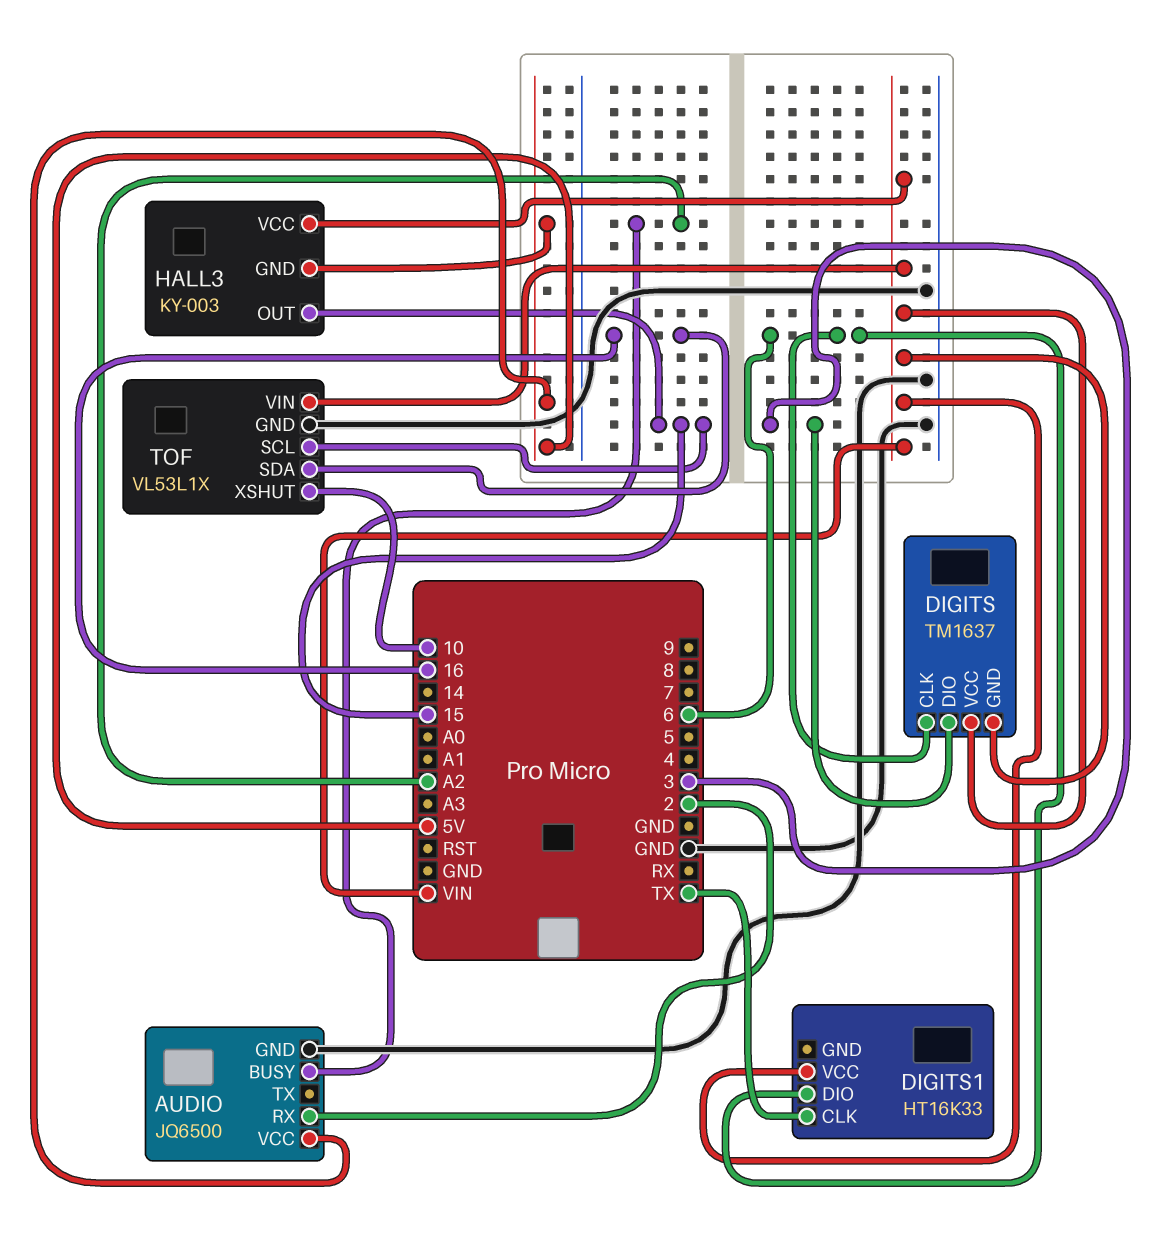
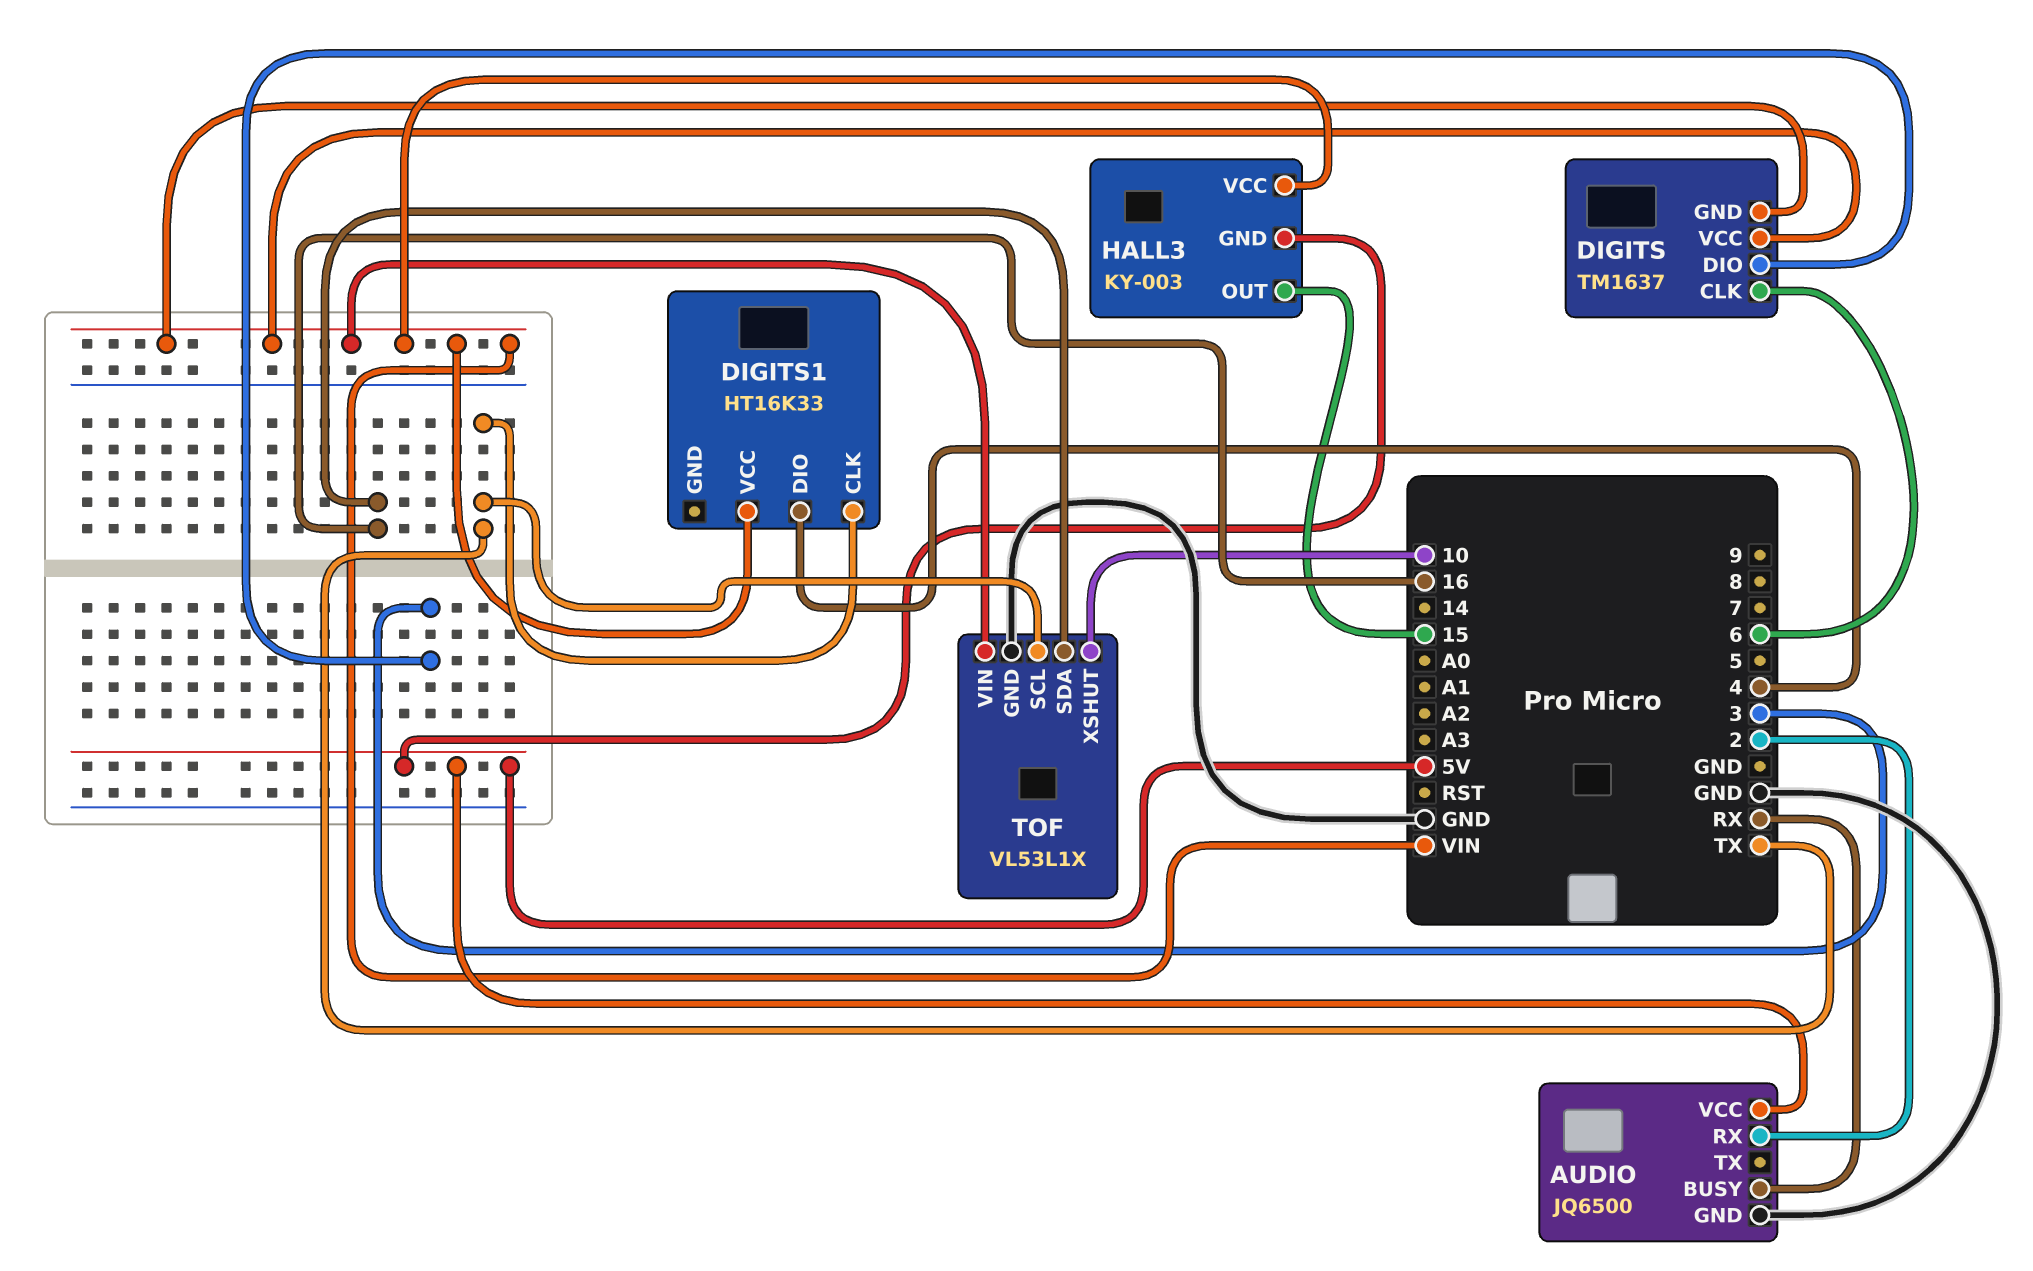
AUDIO pin BUSY: A2 -> RX
DIGITS1 pin DIO: 6 -> 4
TOF pin SCL: 15 -> TX

